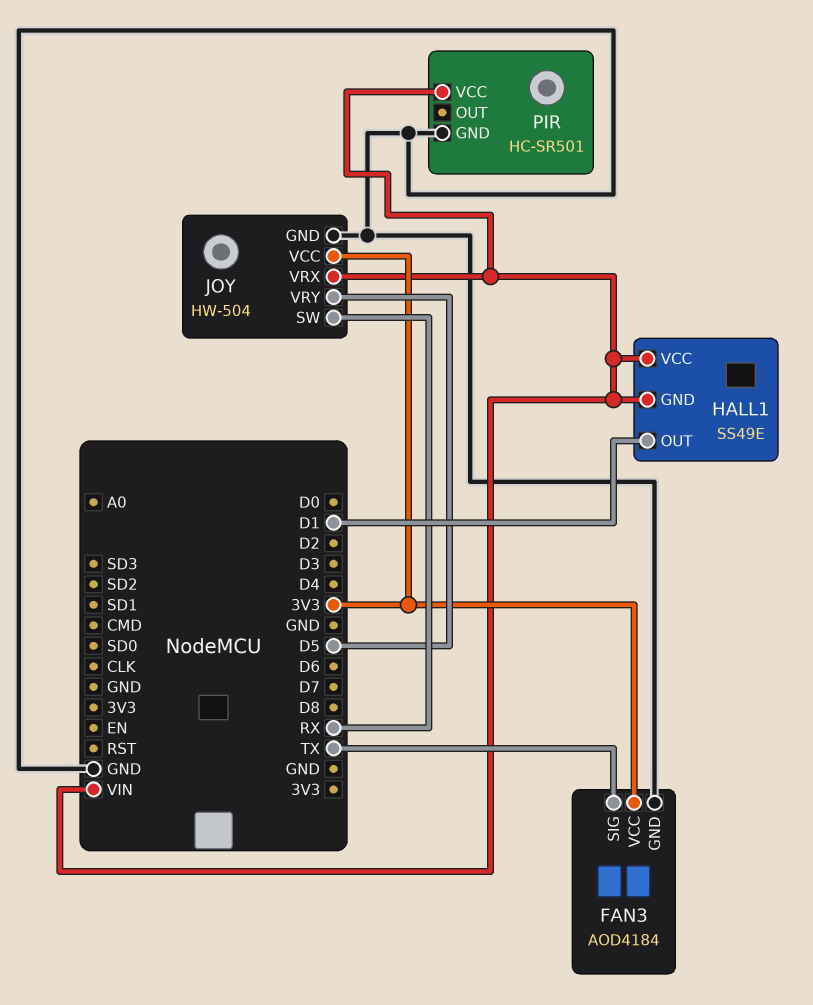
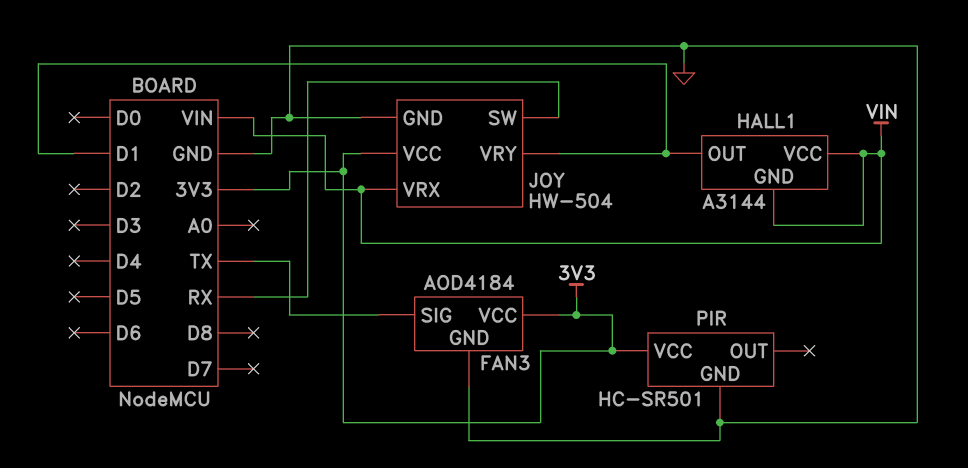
HALL1: SS49E -> A3144
JOY pin VRY: D5 -> D1
PIR pin VCC: VIN -> 3V3

